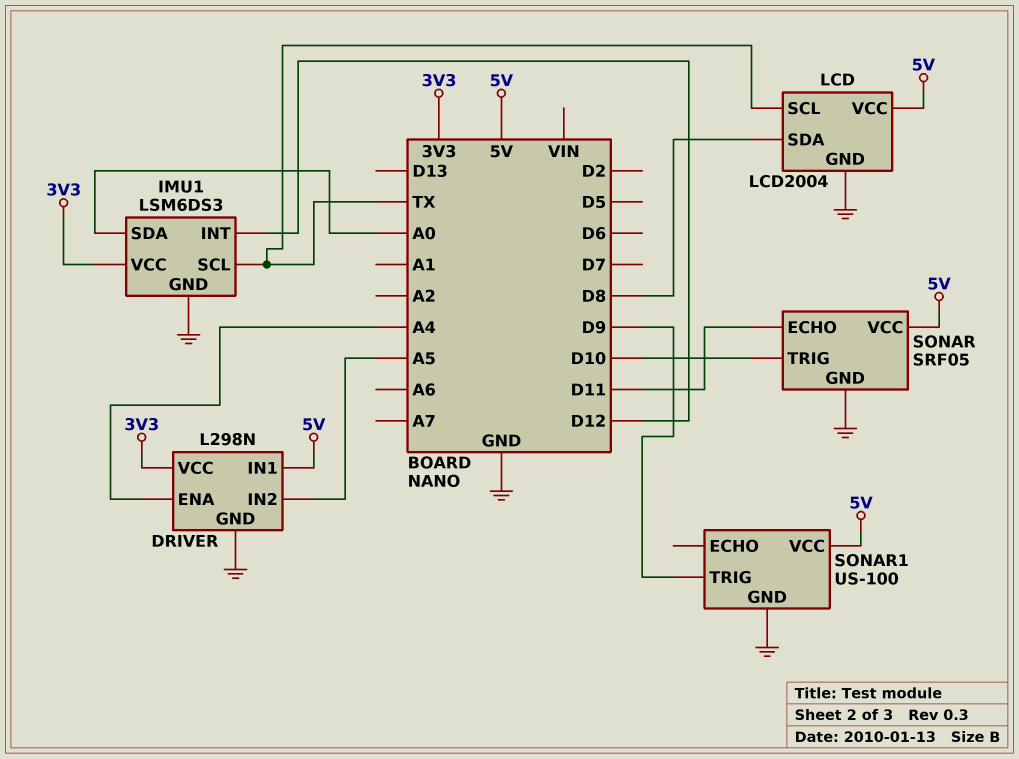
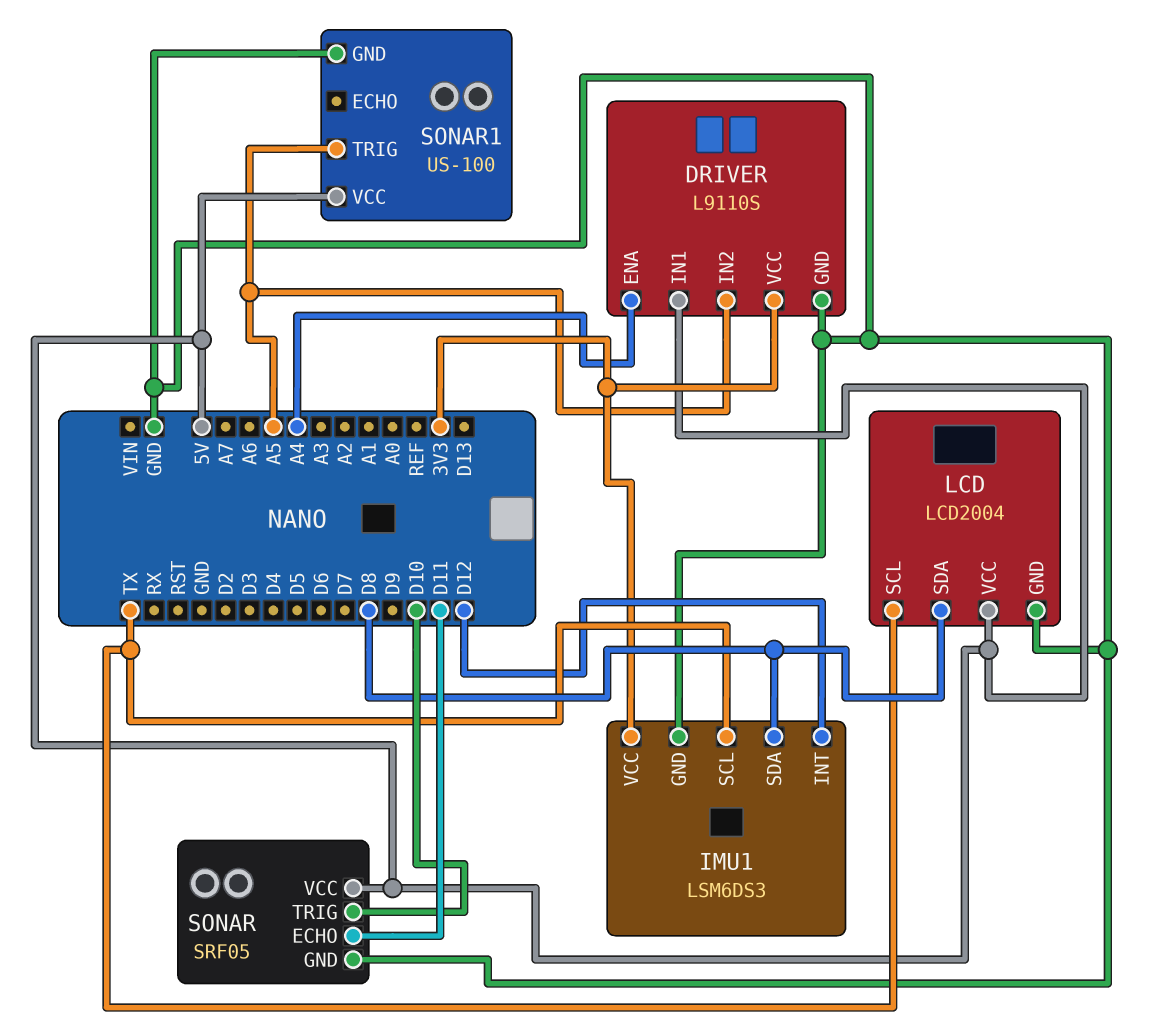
DRIVER: L298N -> L9110S
IMU1 pin SDA: A0 -> D8
SONAR1 pin TRIG: D9 -> A5

